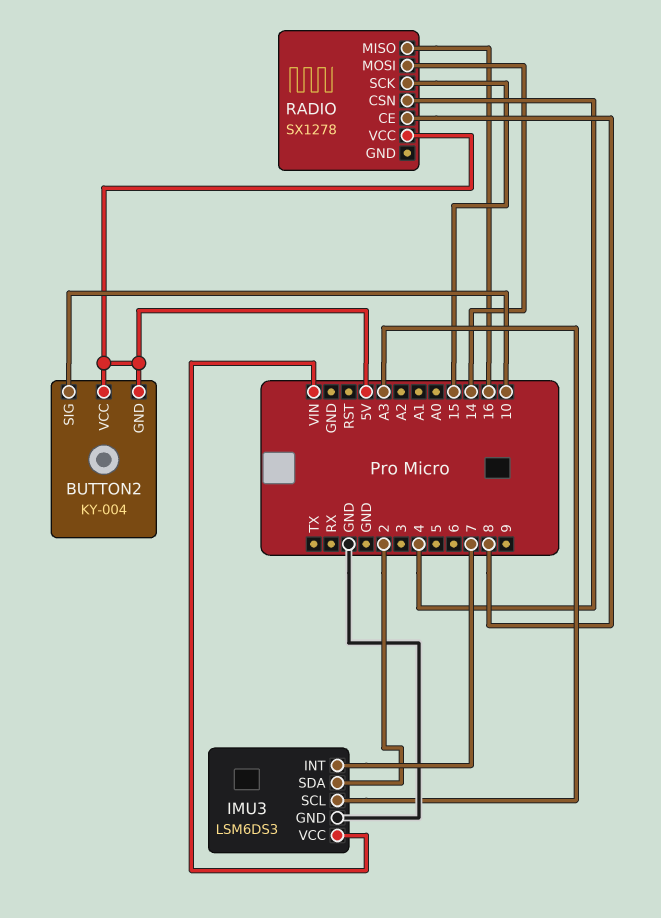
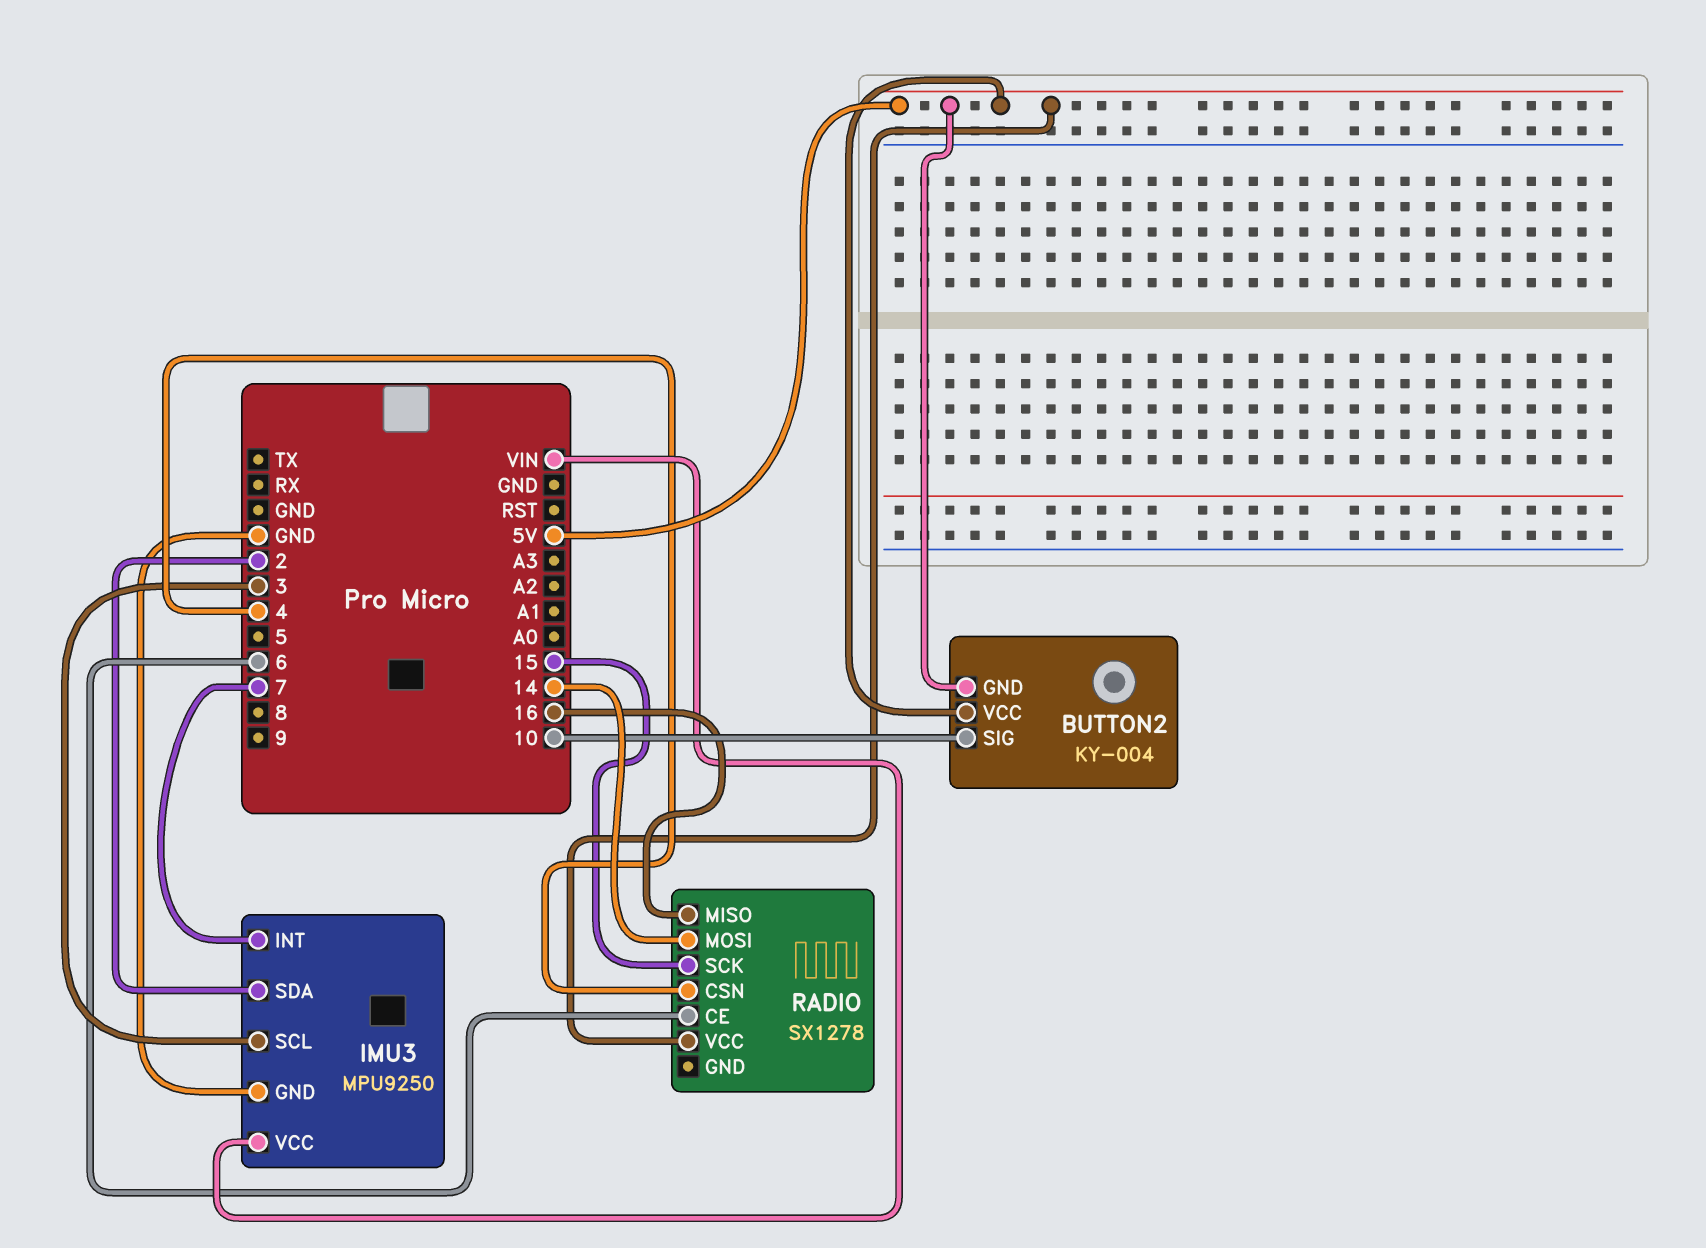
IMU3: LSM6DS3 -> MPU9250
IMU3 pin SCL: A3 -> 3
RADIO pin CE: 8 -> 6

